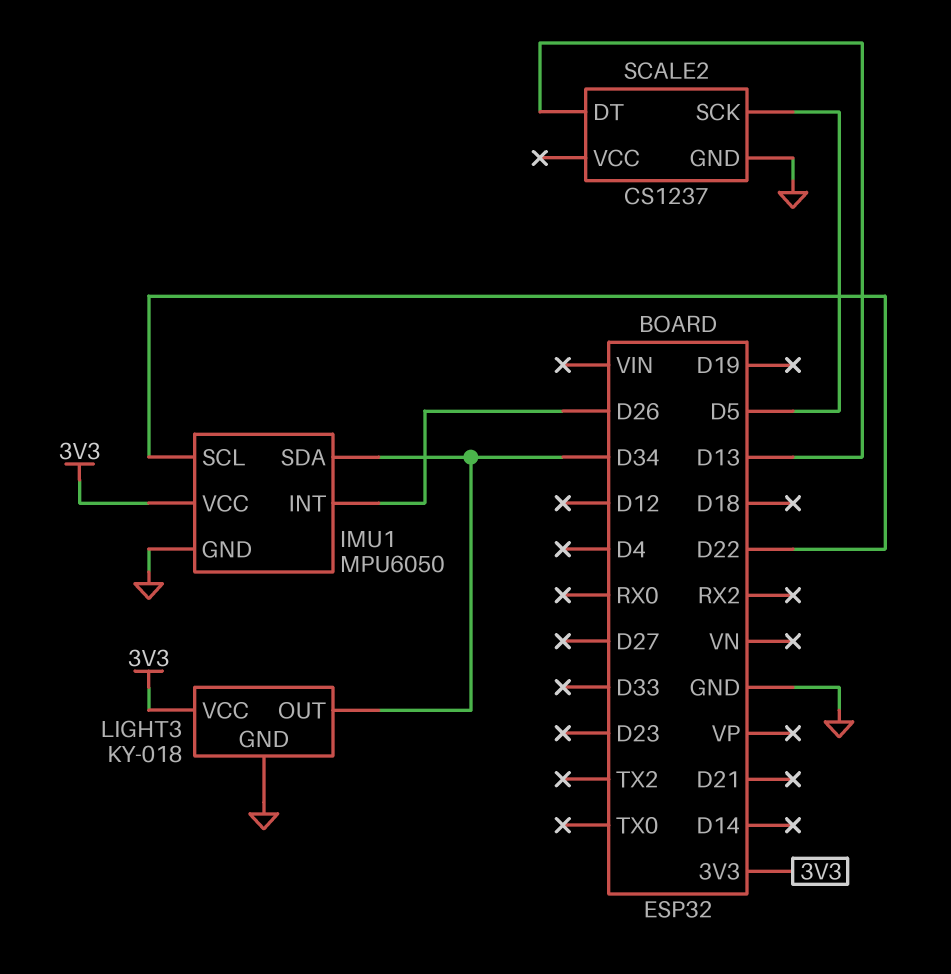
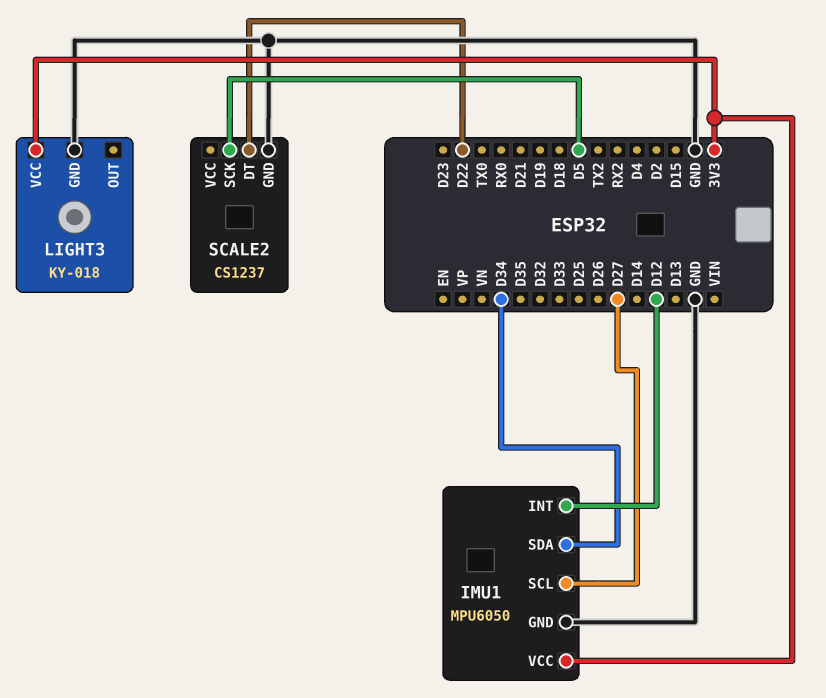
IMU1 pin INT: D26 -> D12
IMU1 pin SCL: D22 -> D27
LIGHT3 pin OUT: D34 -> none
SCALE2 pin DT: D13 -> D22

